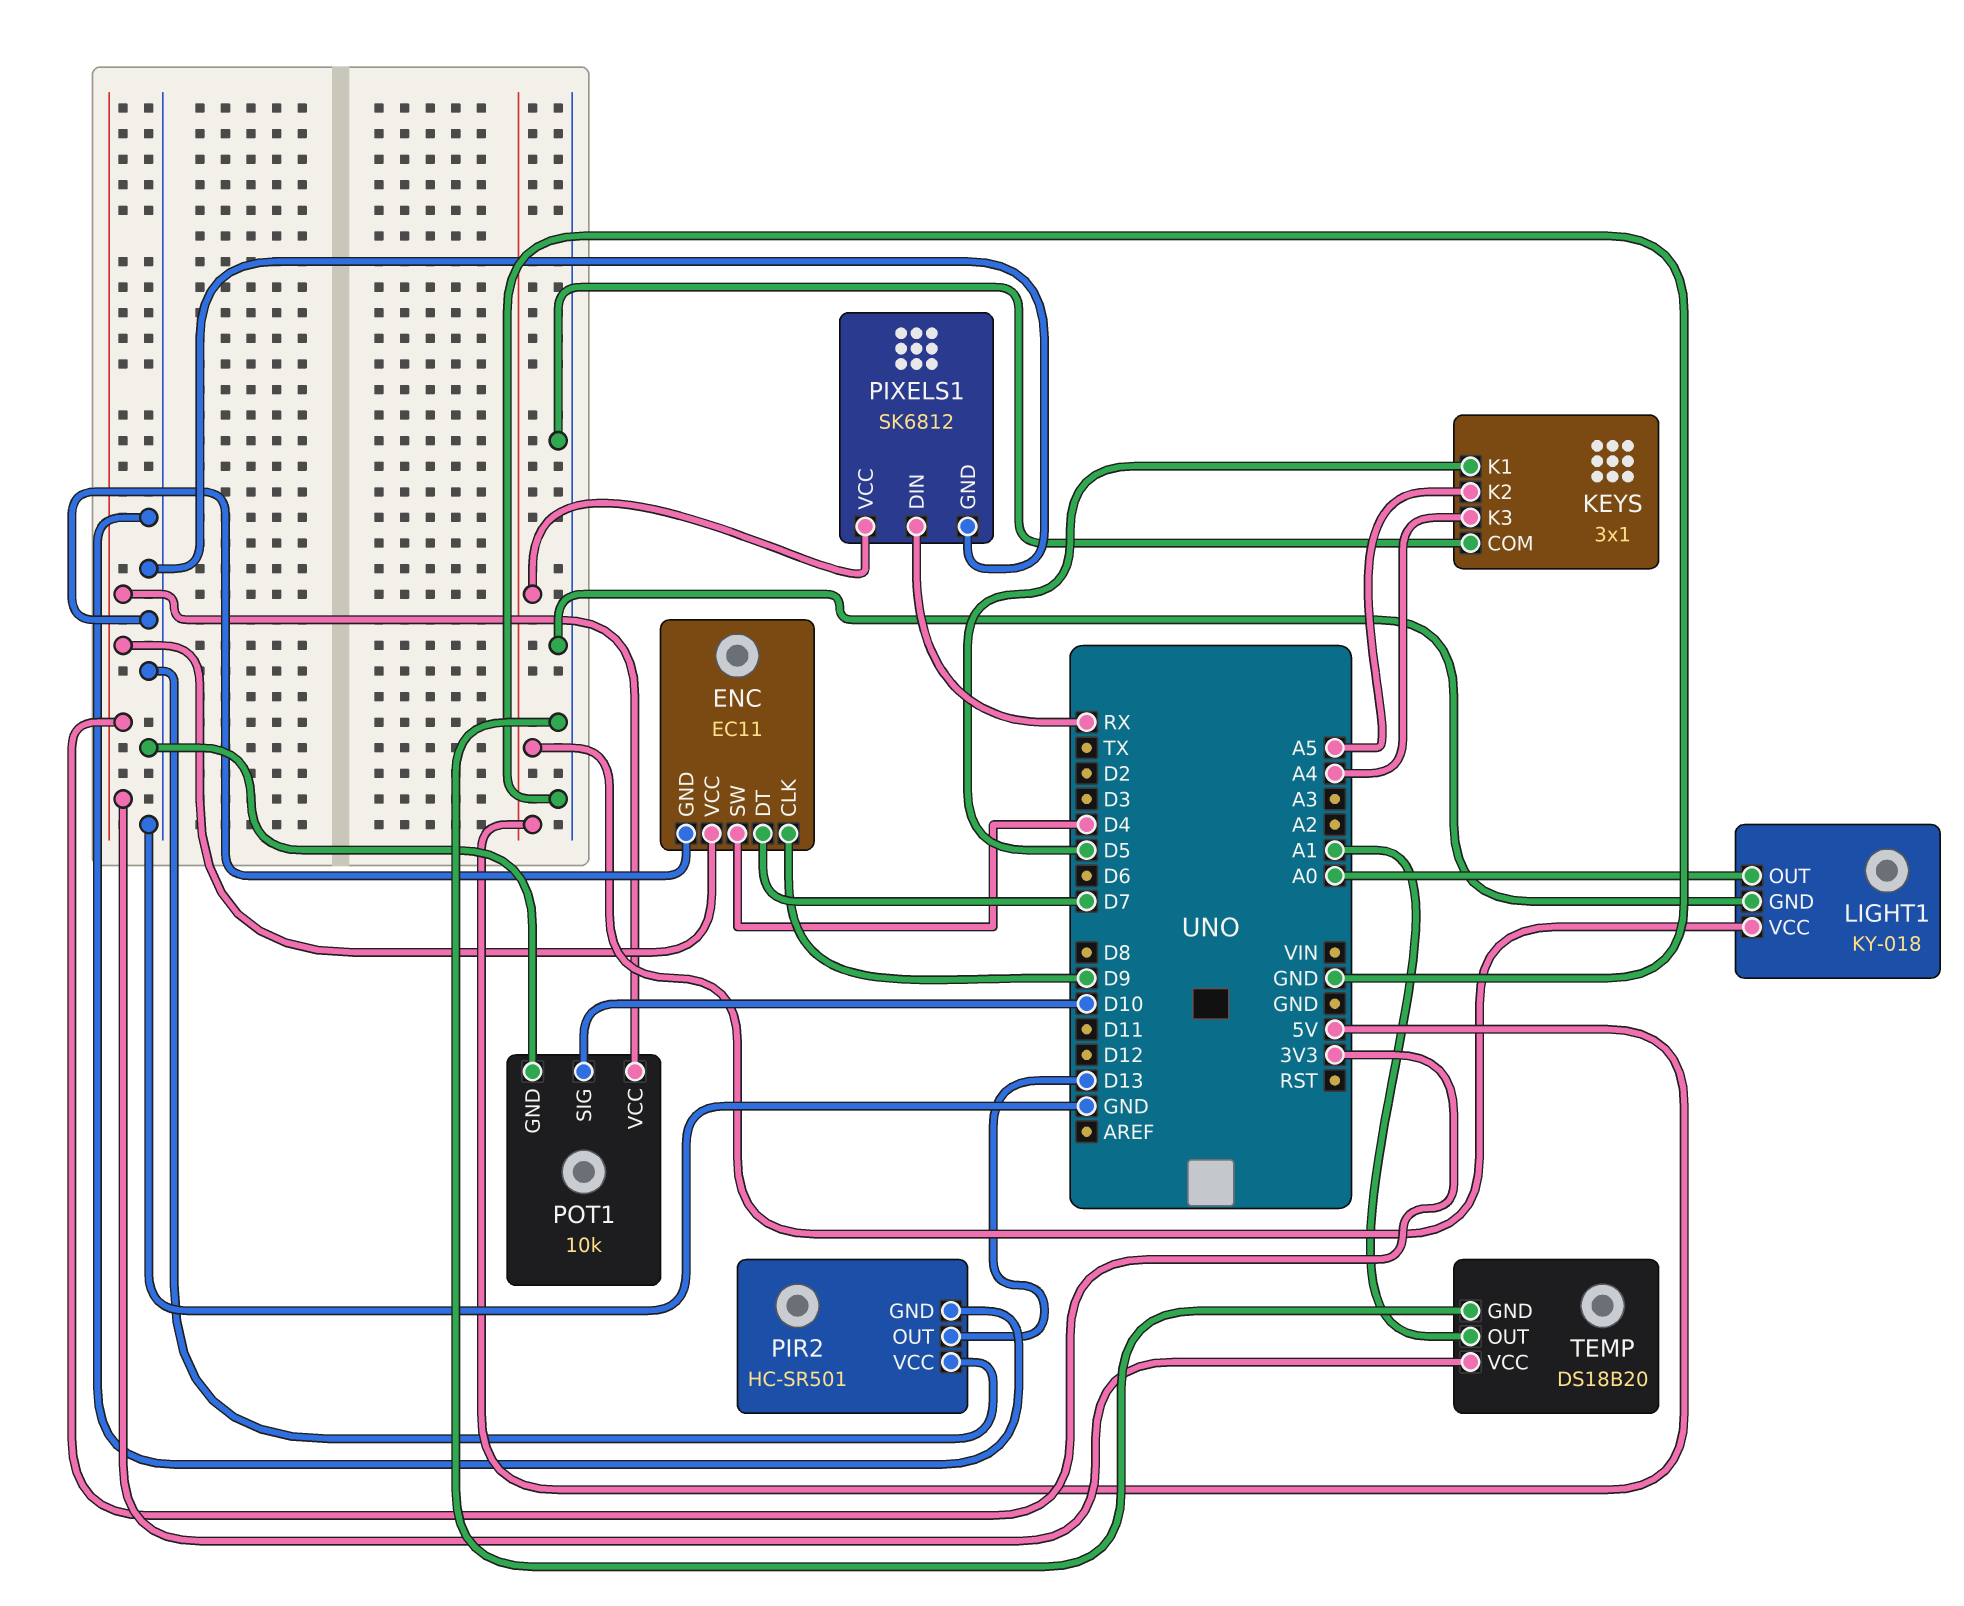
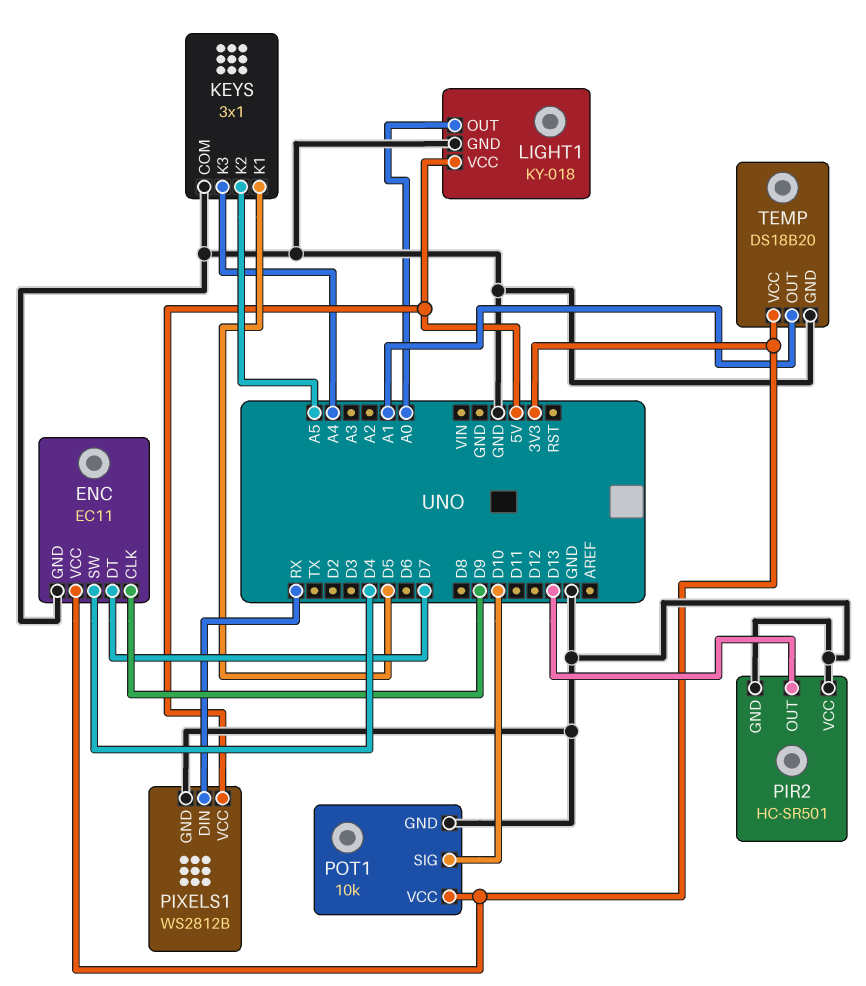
PIXELS1: SK6812 -> WS2812B

